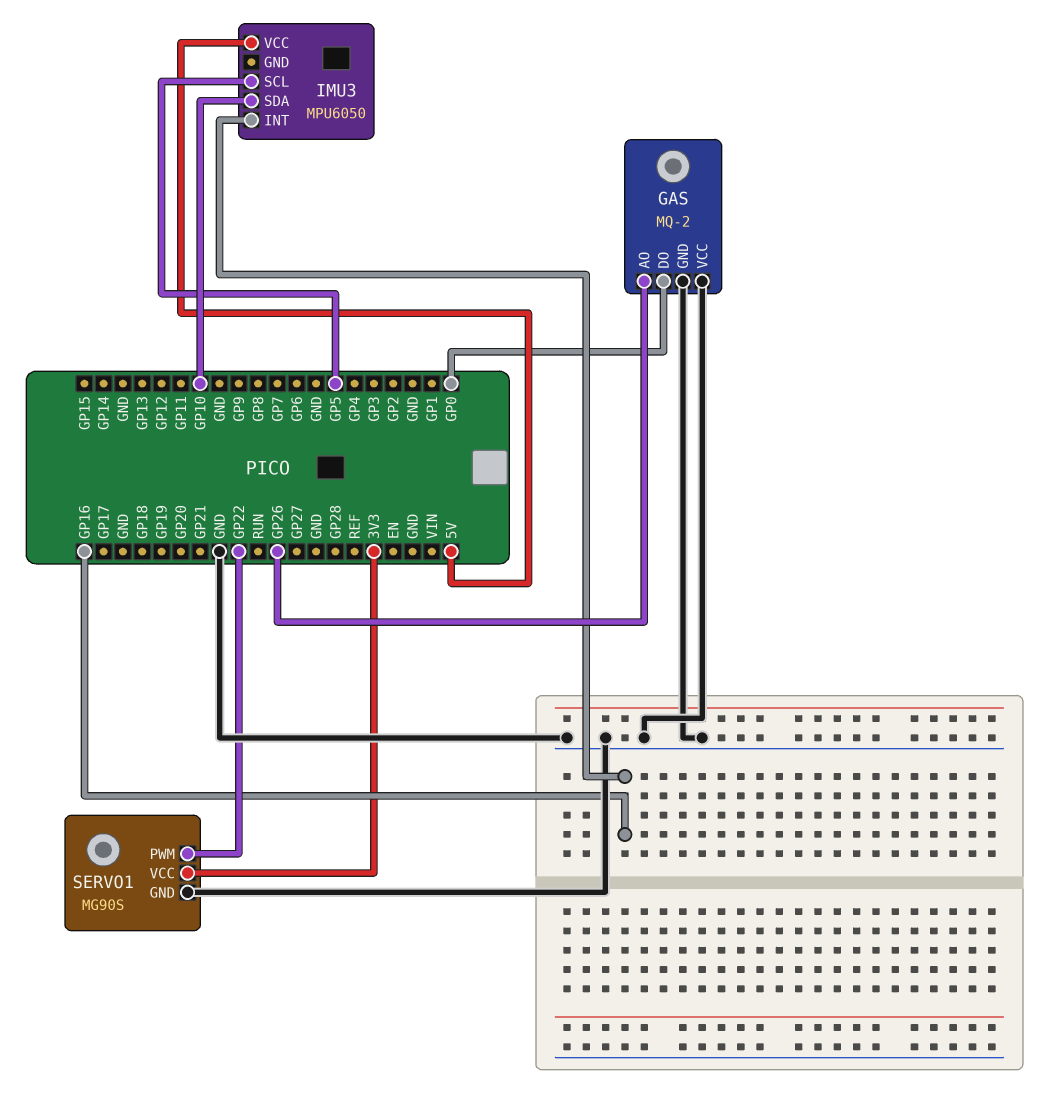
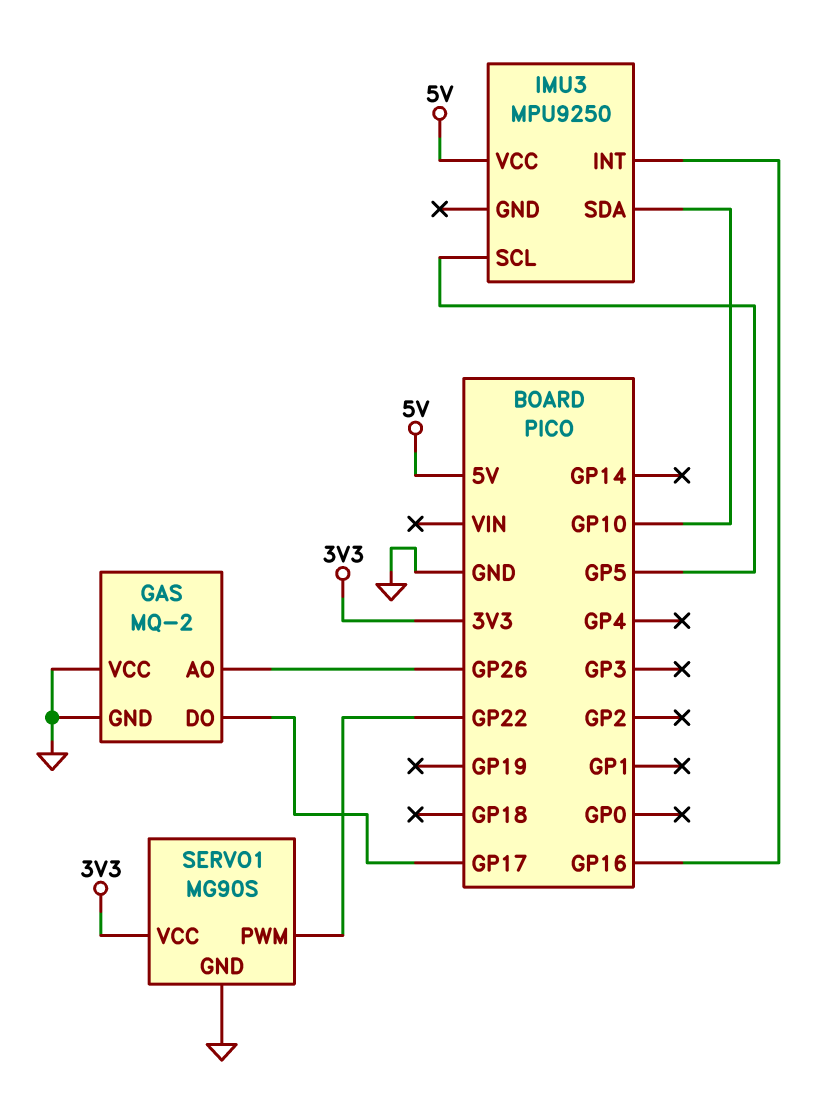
GAS pin DO: GP0 -> GP17
IMU3: MPU6050 -> MPU9250

